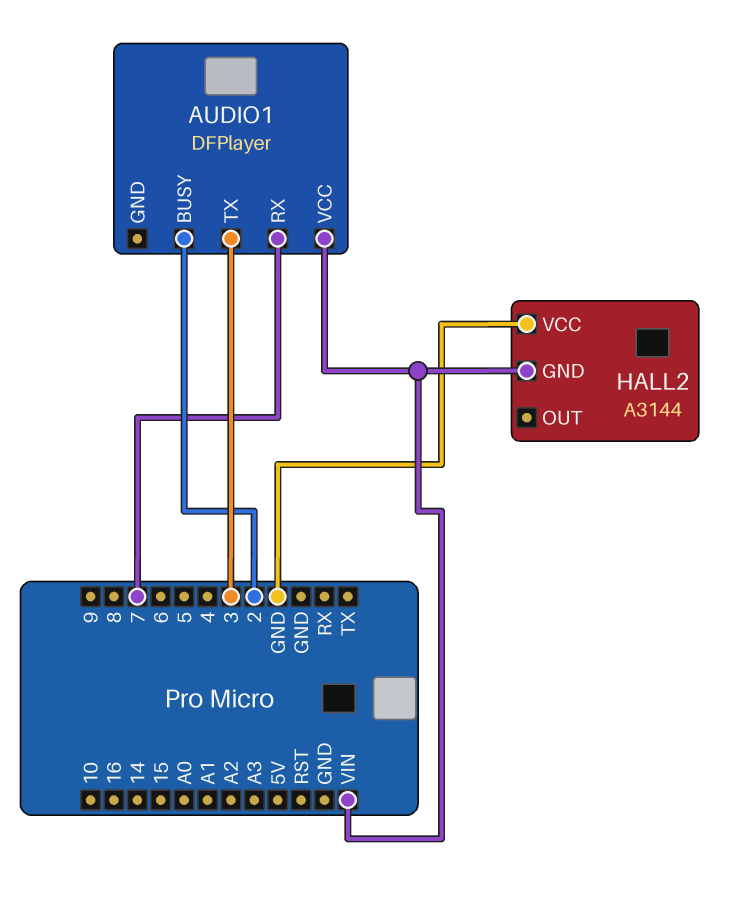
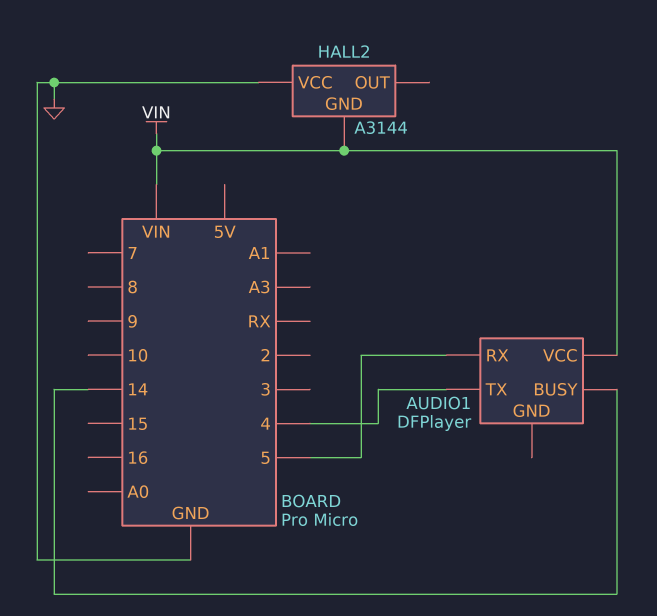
AUDIO1 pin BUSY: 2 -> 14
AUDIO1 pin RX: 7 -> 5
AUDIO1 pin TX: 3 -> 4

